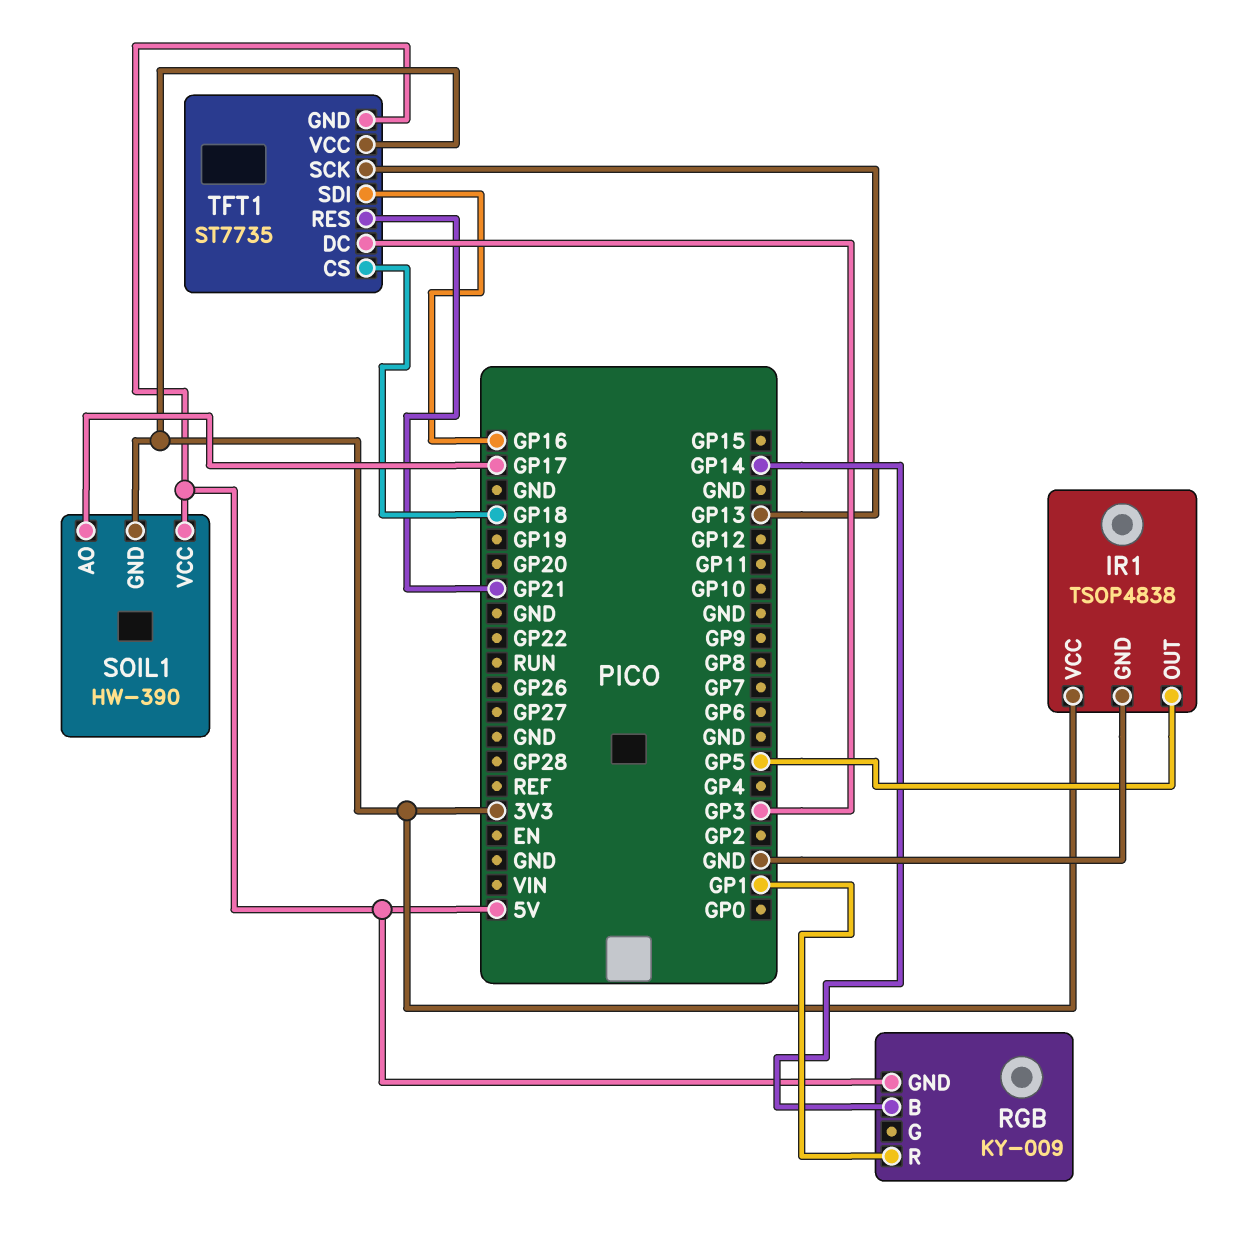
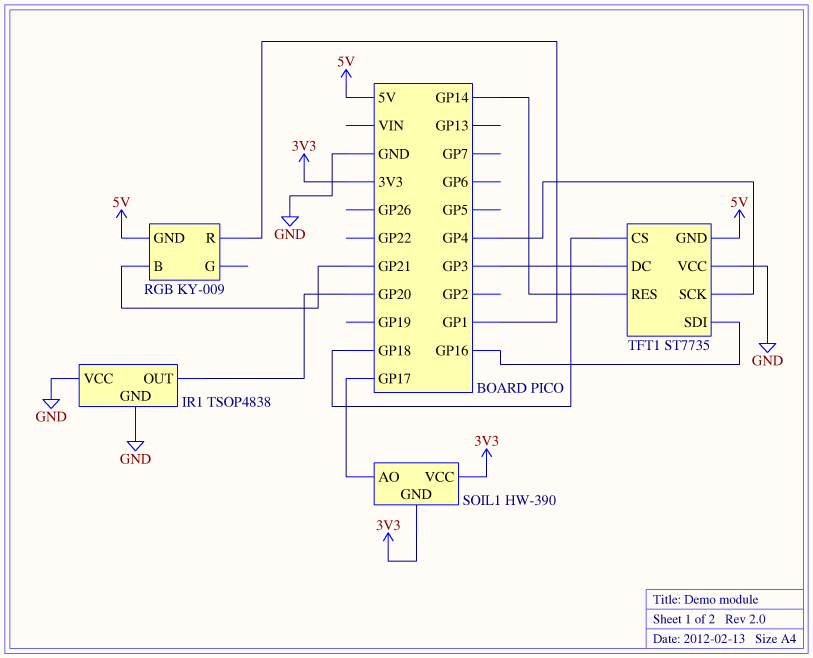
IR1 pin OUT: GP5 -> GP20
IR1 pin VCC: 3V3 -> GND
RGB pin B: GP14 -> GP21
SOIL1 pin VCC: 5V -> 3V3
TFT1 pin RES: GP21 -> GP14
TFT1 pin SCK: GP13 -> GP4
TFT1 pin VCC: 3V3 -> GND

